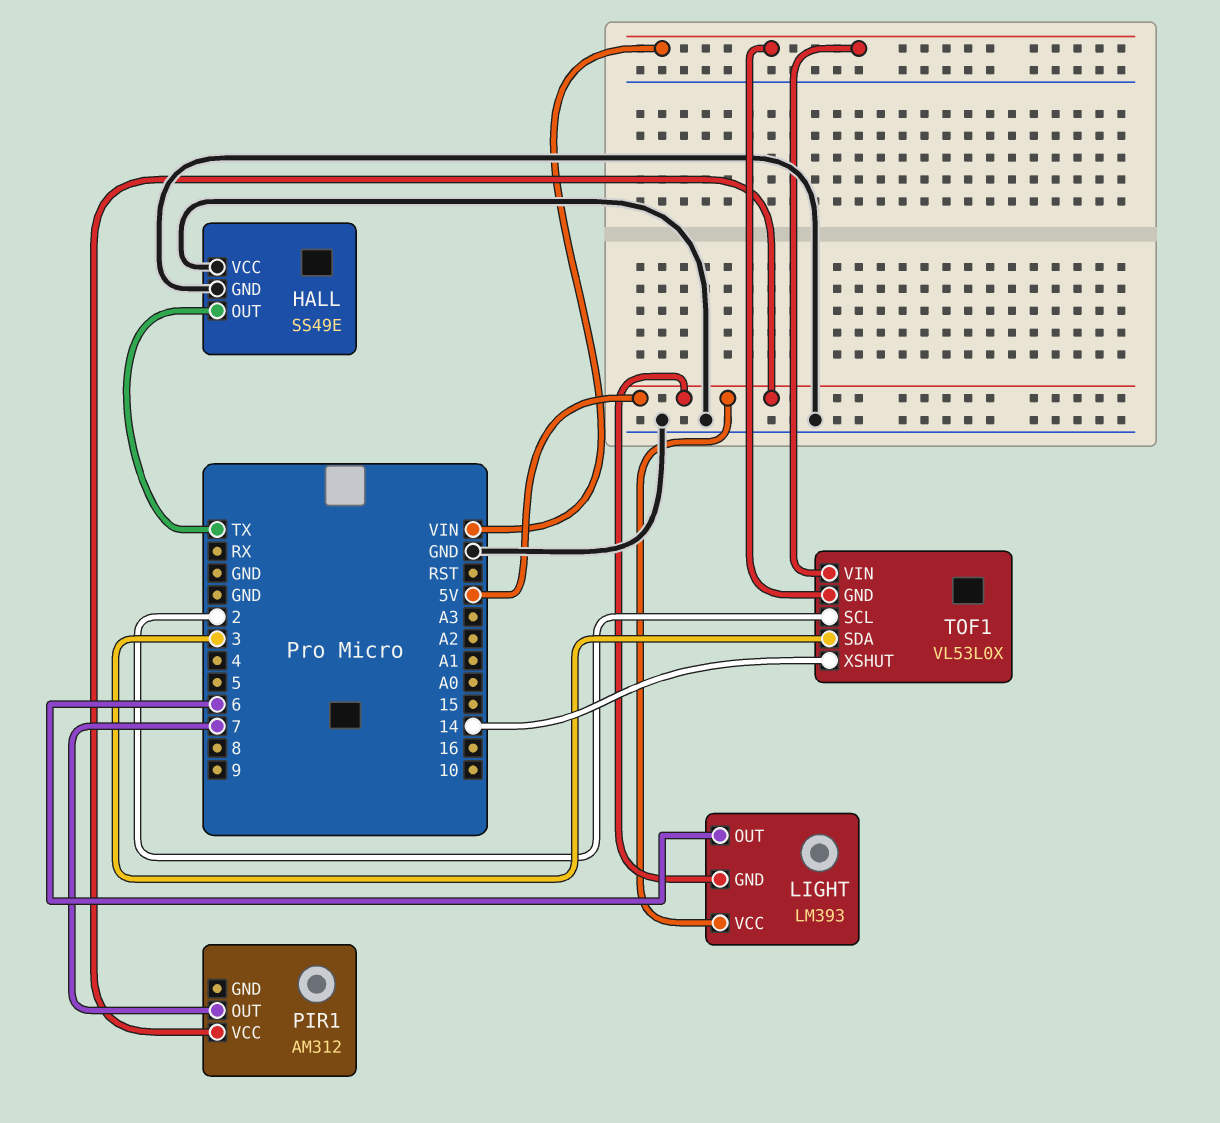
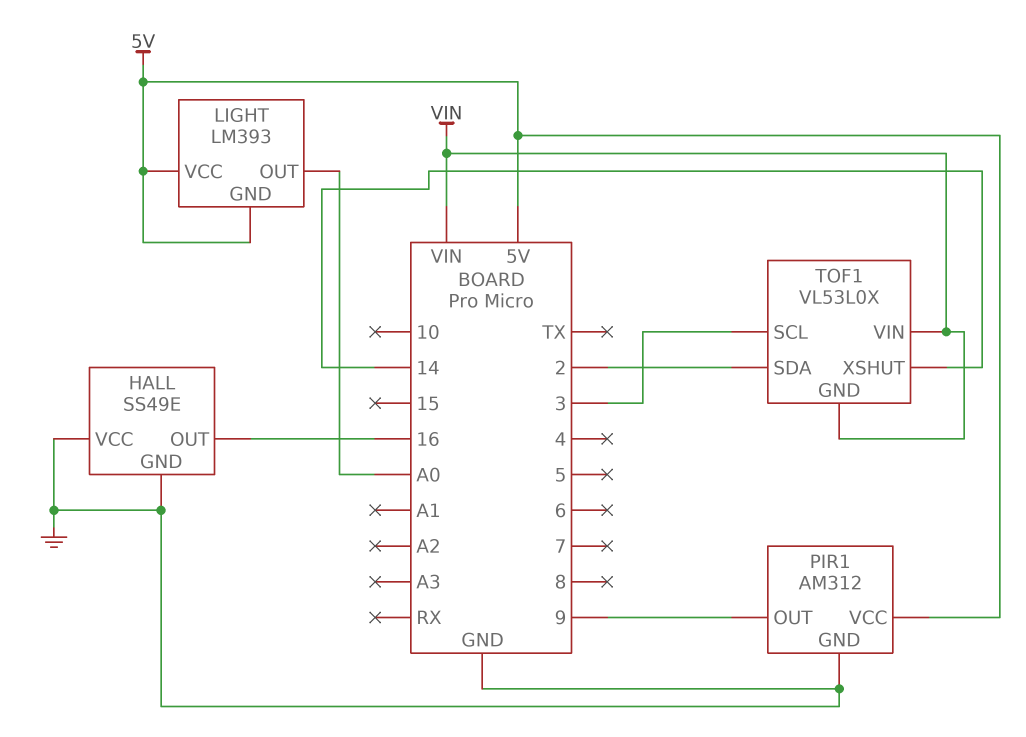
HALL pin OUT: TX -> 16
LIGHT pin OUT: 6 -> A0
PIR1 pin GND: none -> GND
PIR1 pin OUT: 7 -> 9
TOF1 pin SCL: 2 -> 3
TOF1 pin SDA: 3 -> 2

